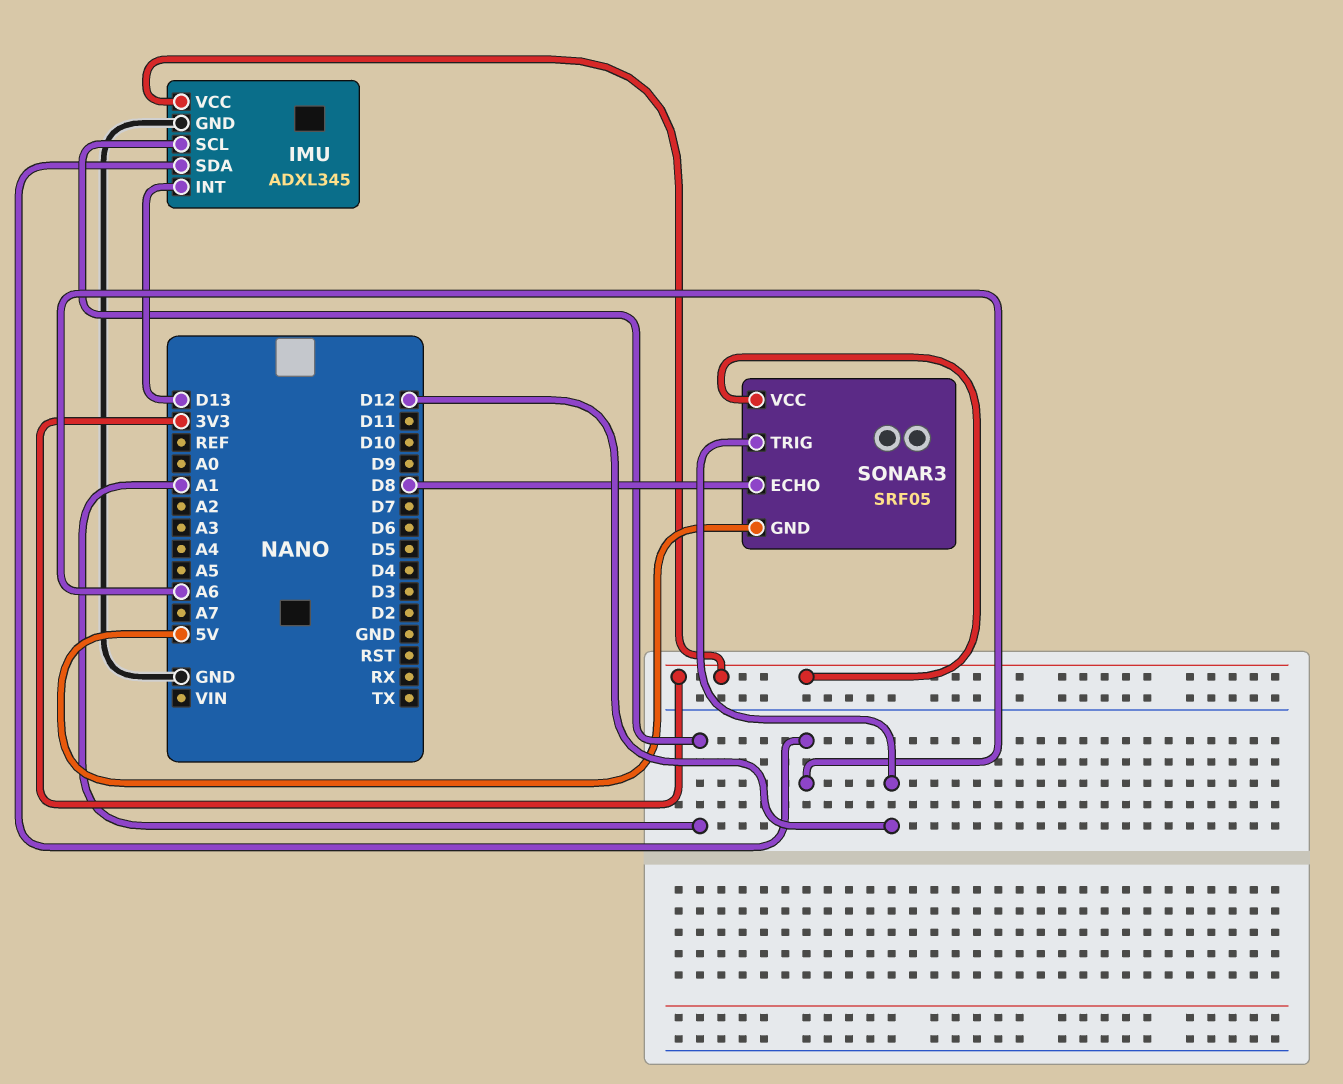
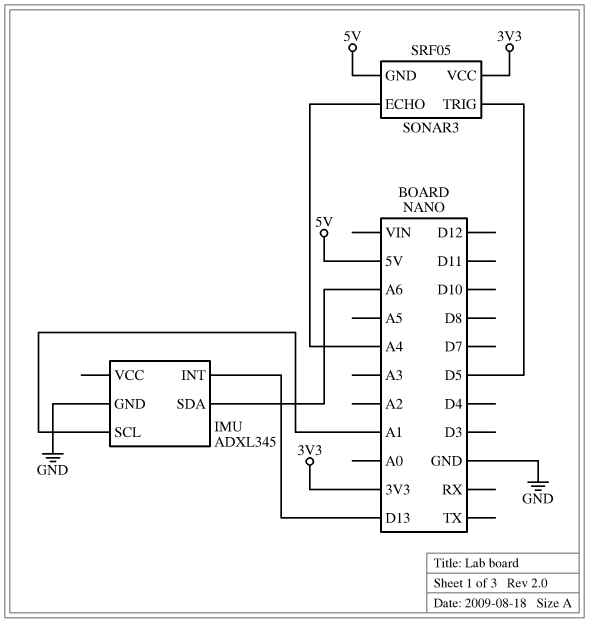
IMU pin VCC: 3V3 -> none
SONAR3 pin ECHO: D8 -> A4
SONAR3 pin TRIG: D12 -> D5

